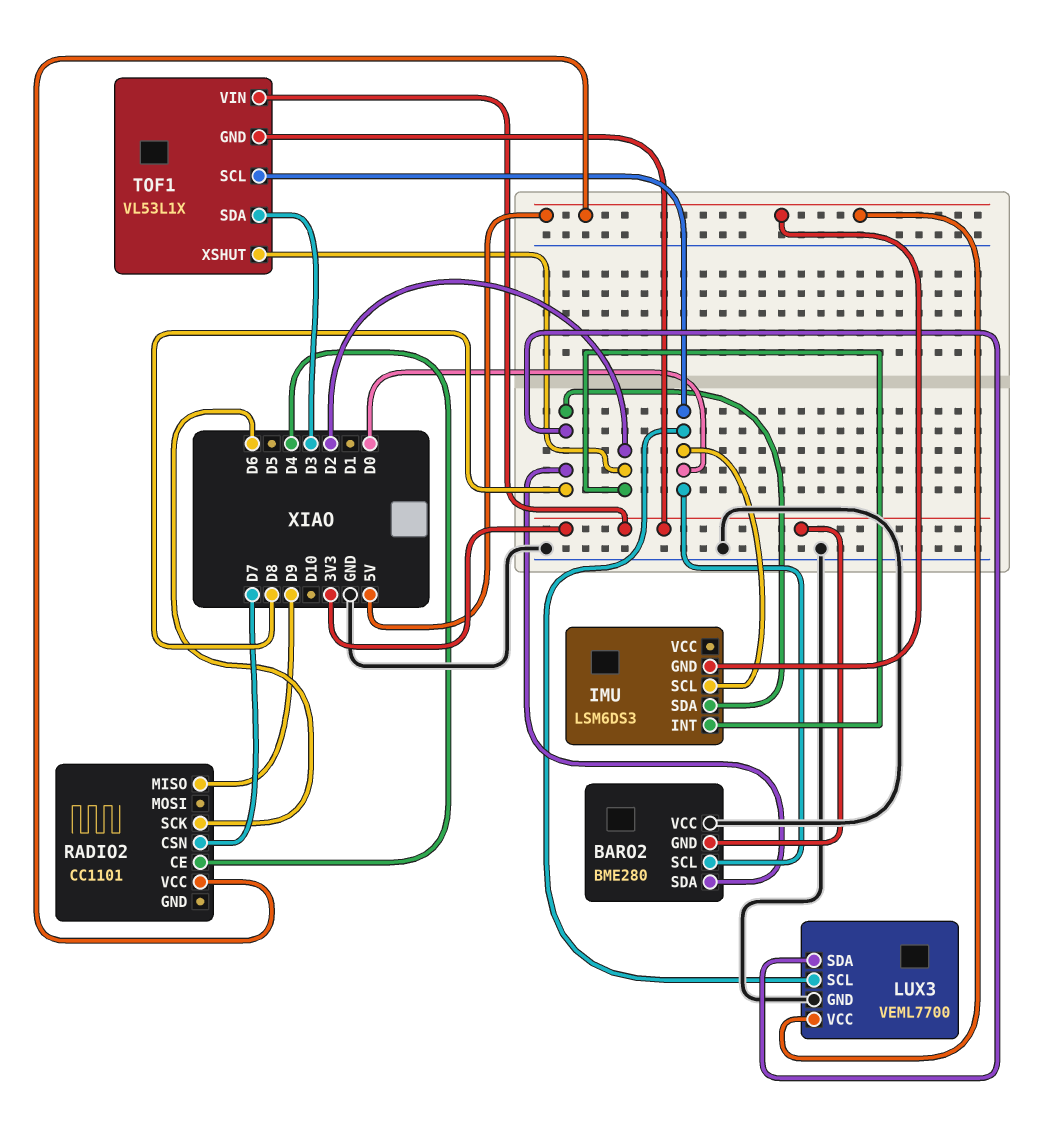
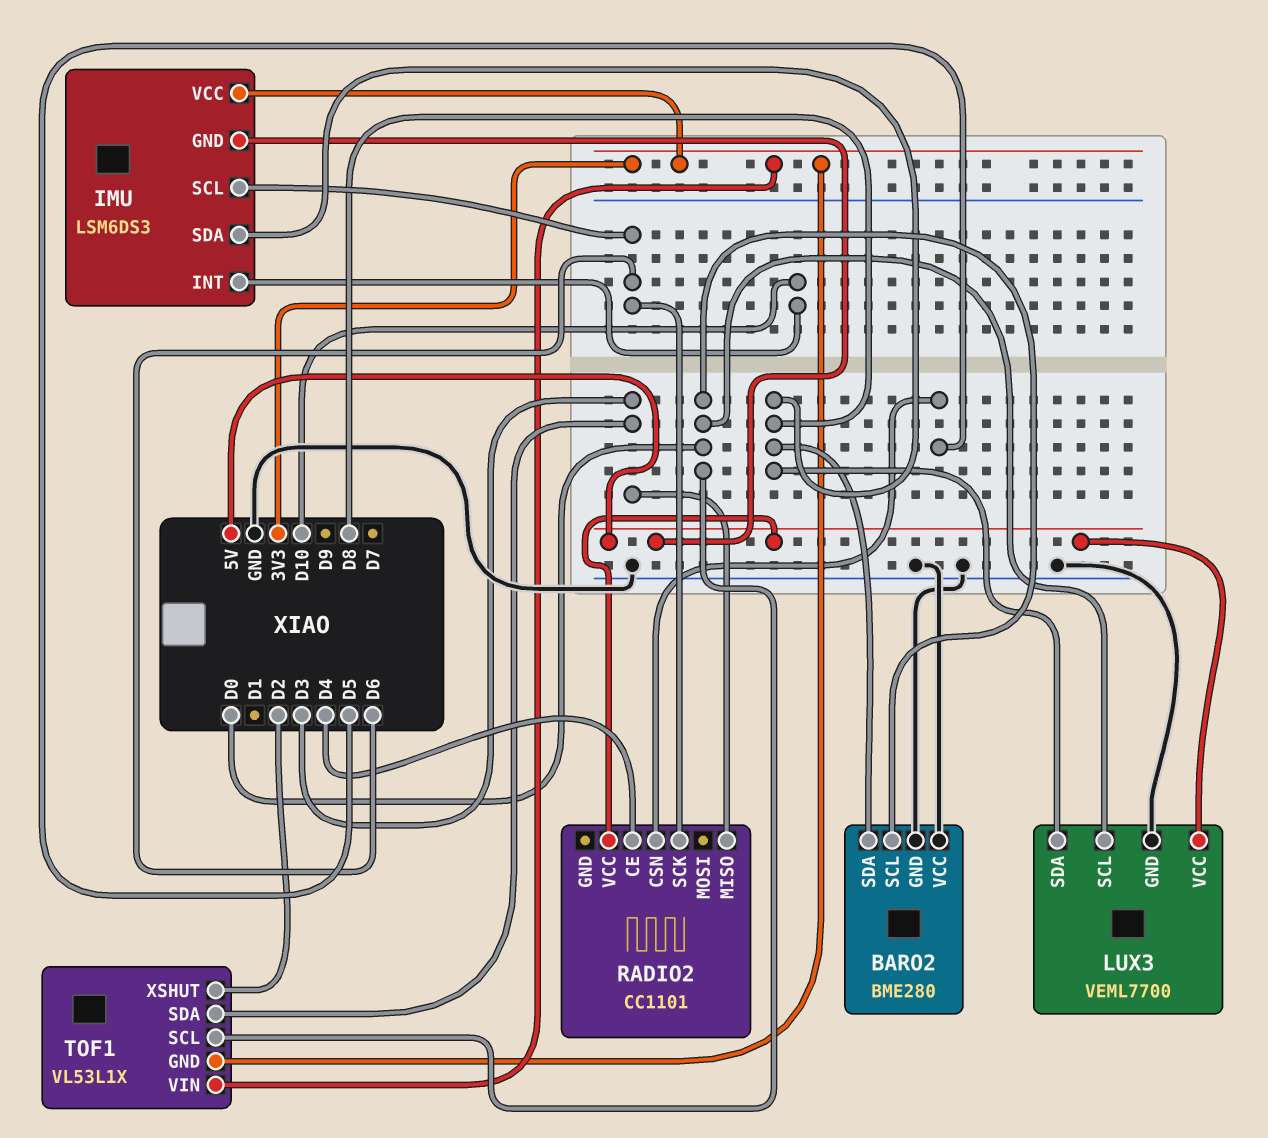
BARO2 pin GND: 3V3 -> GND
IMU pin INT: D2 -> D10
IMU pin SCL: D0 -> D6
IMU pin VCC: none -> 3V3
RADIO2 pin CSN: D7 -> D5
RADIO2 pin MISO: D9 -> D3

